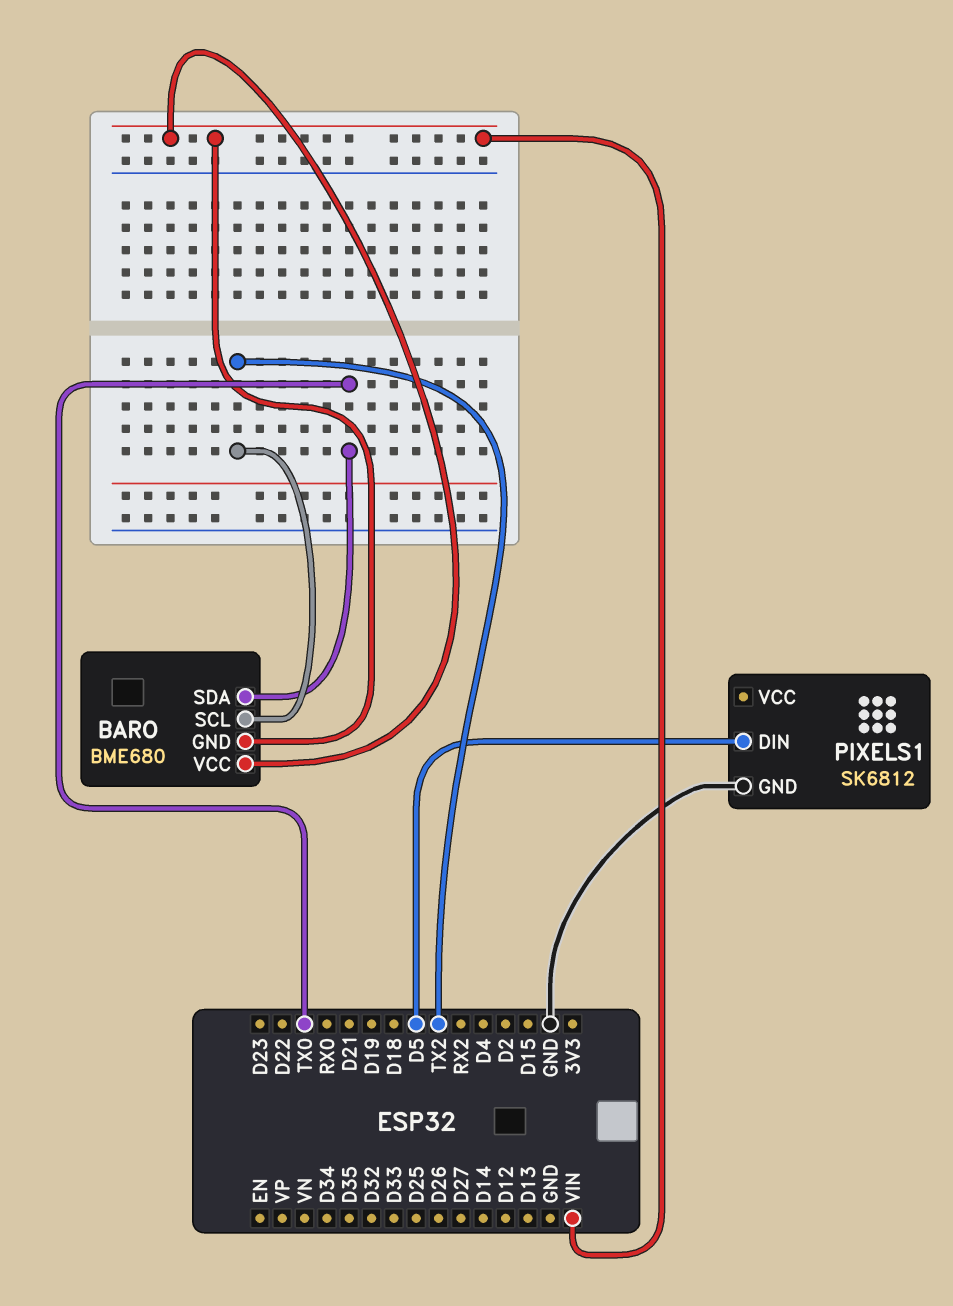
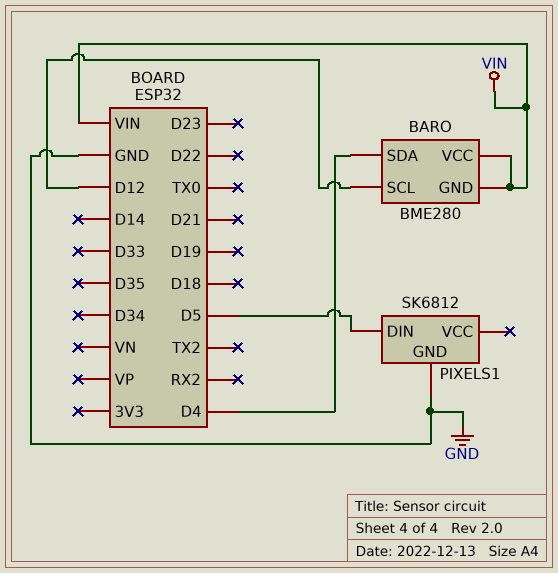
BARO: BME680 -> BME280
BARO pin SCL: TX2 -> D12
BARO pin SDA: TX0 -> D4

